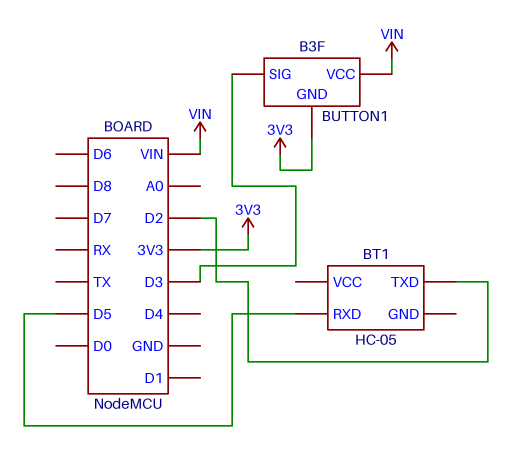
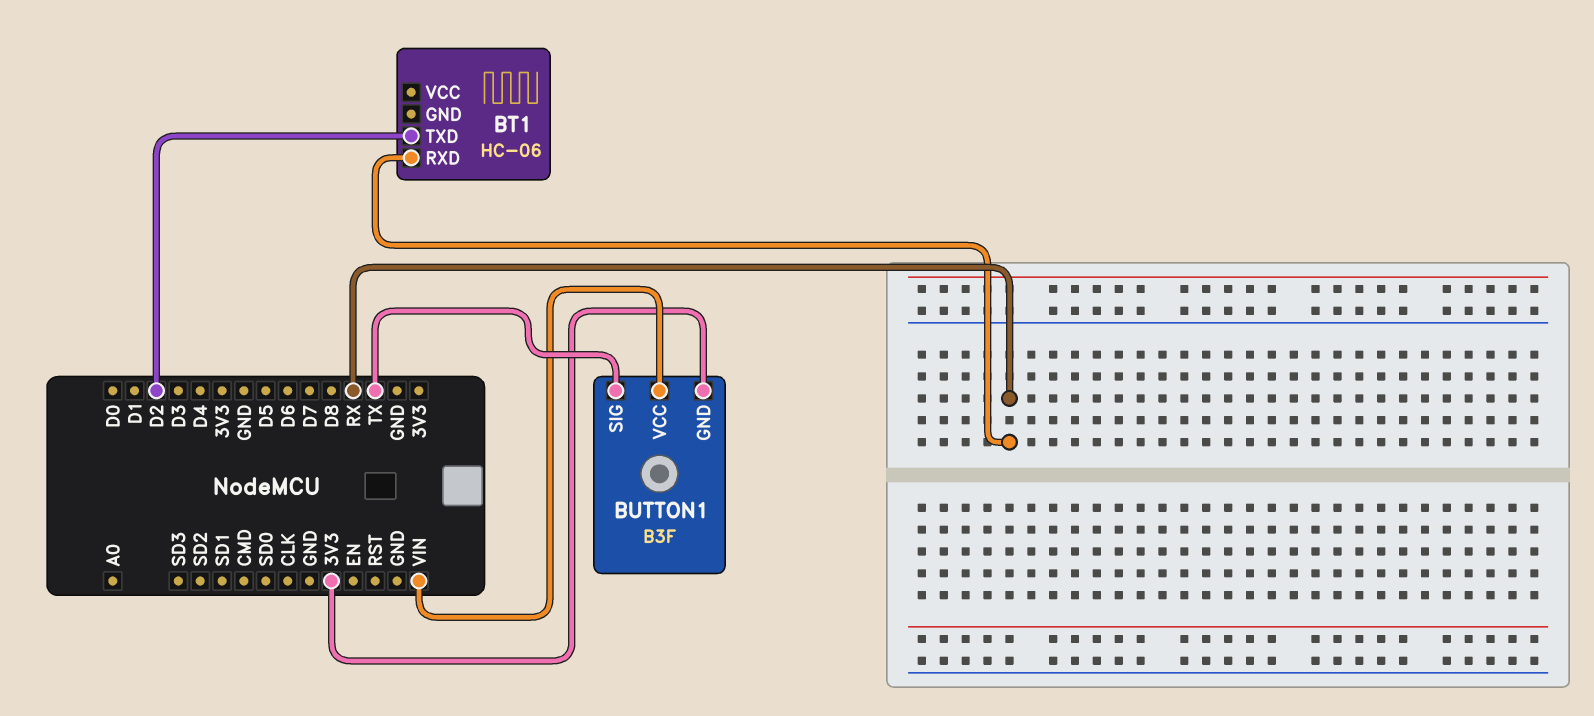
BT1: HC-05 -> HC-06
BT1 pin RXD: D5 -> RX
BUTTON1 pin SIG: D3 -> TX

